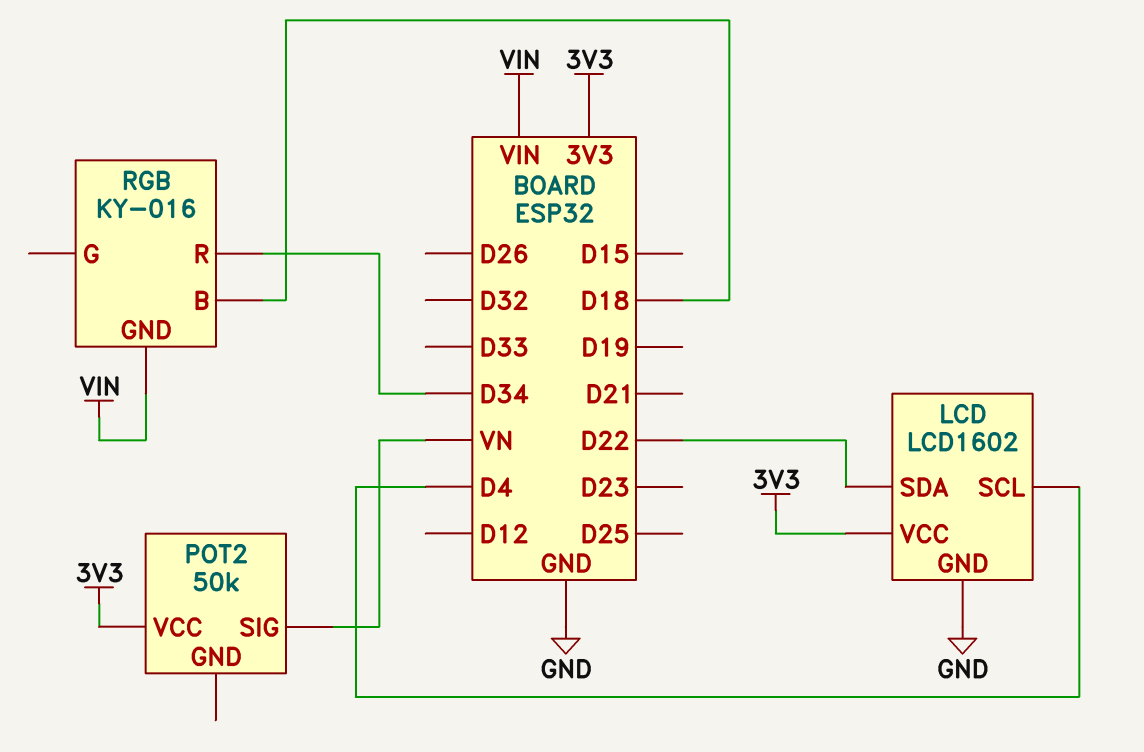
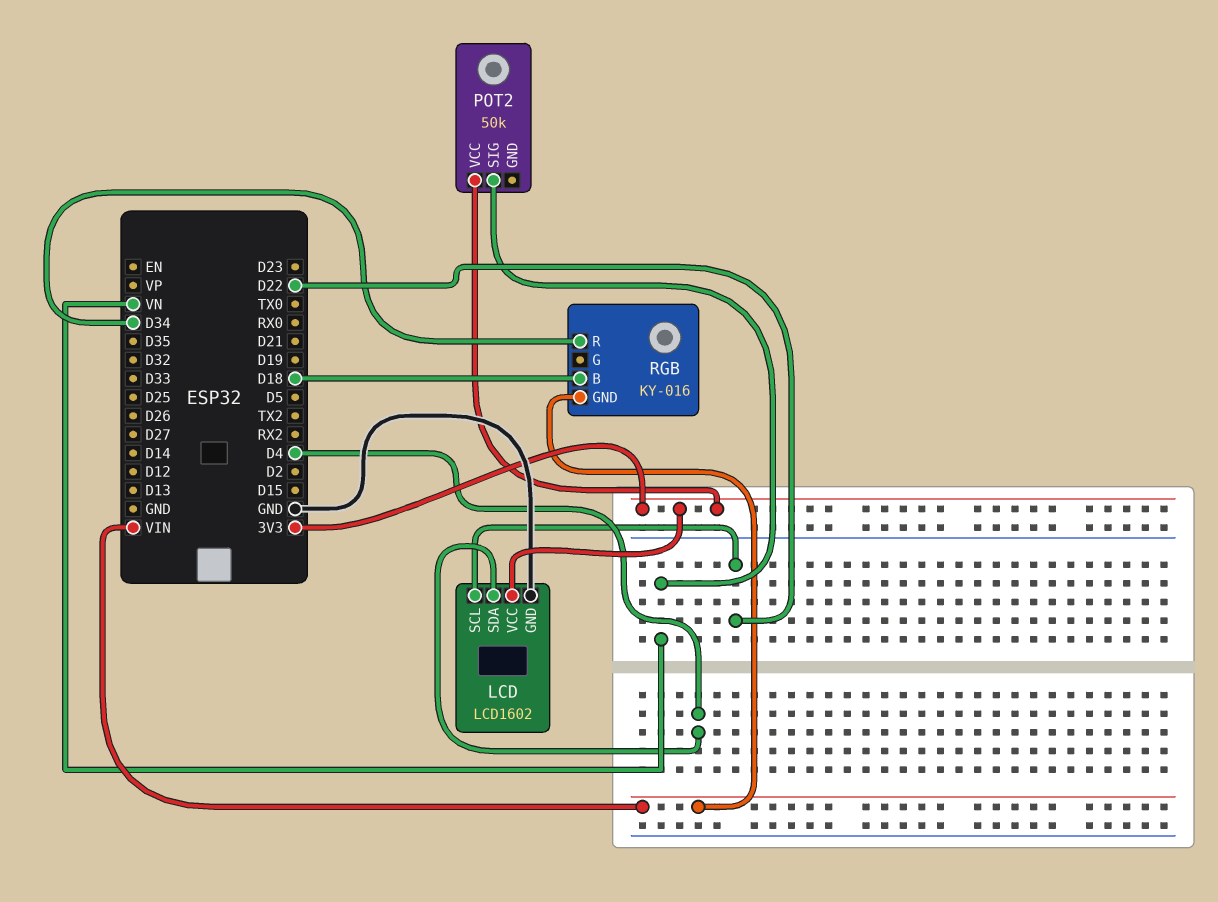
LCD pin SCL: D4 -> D22
LCD pin SDA: D22 -> D4

